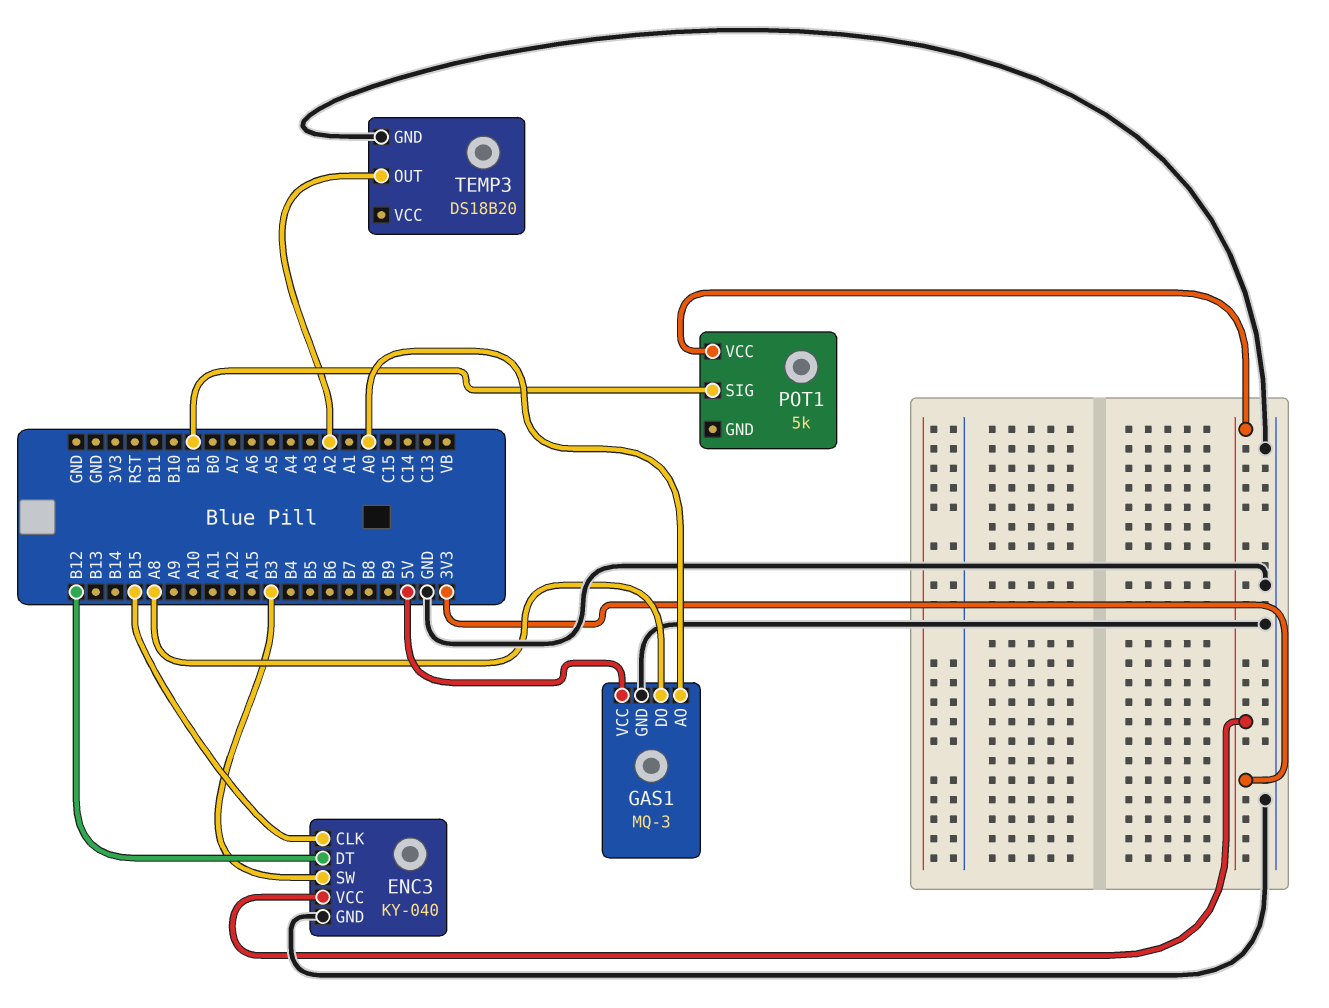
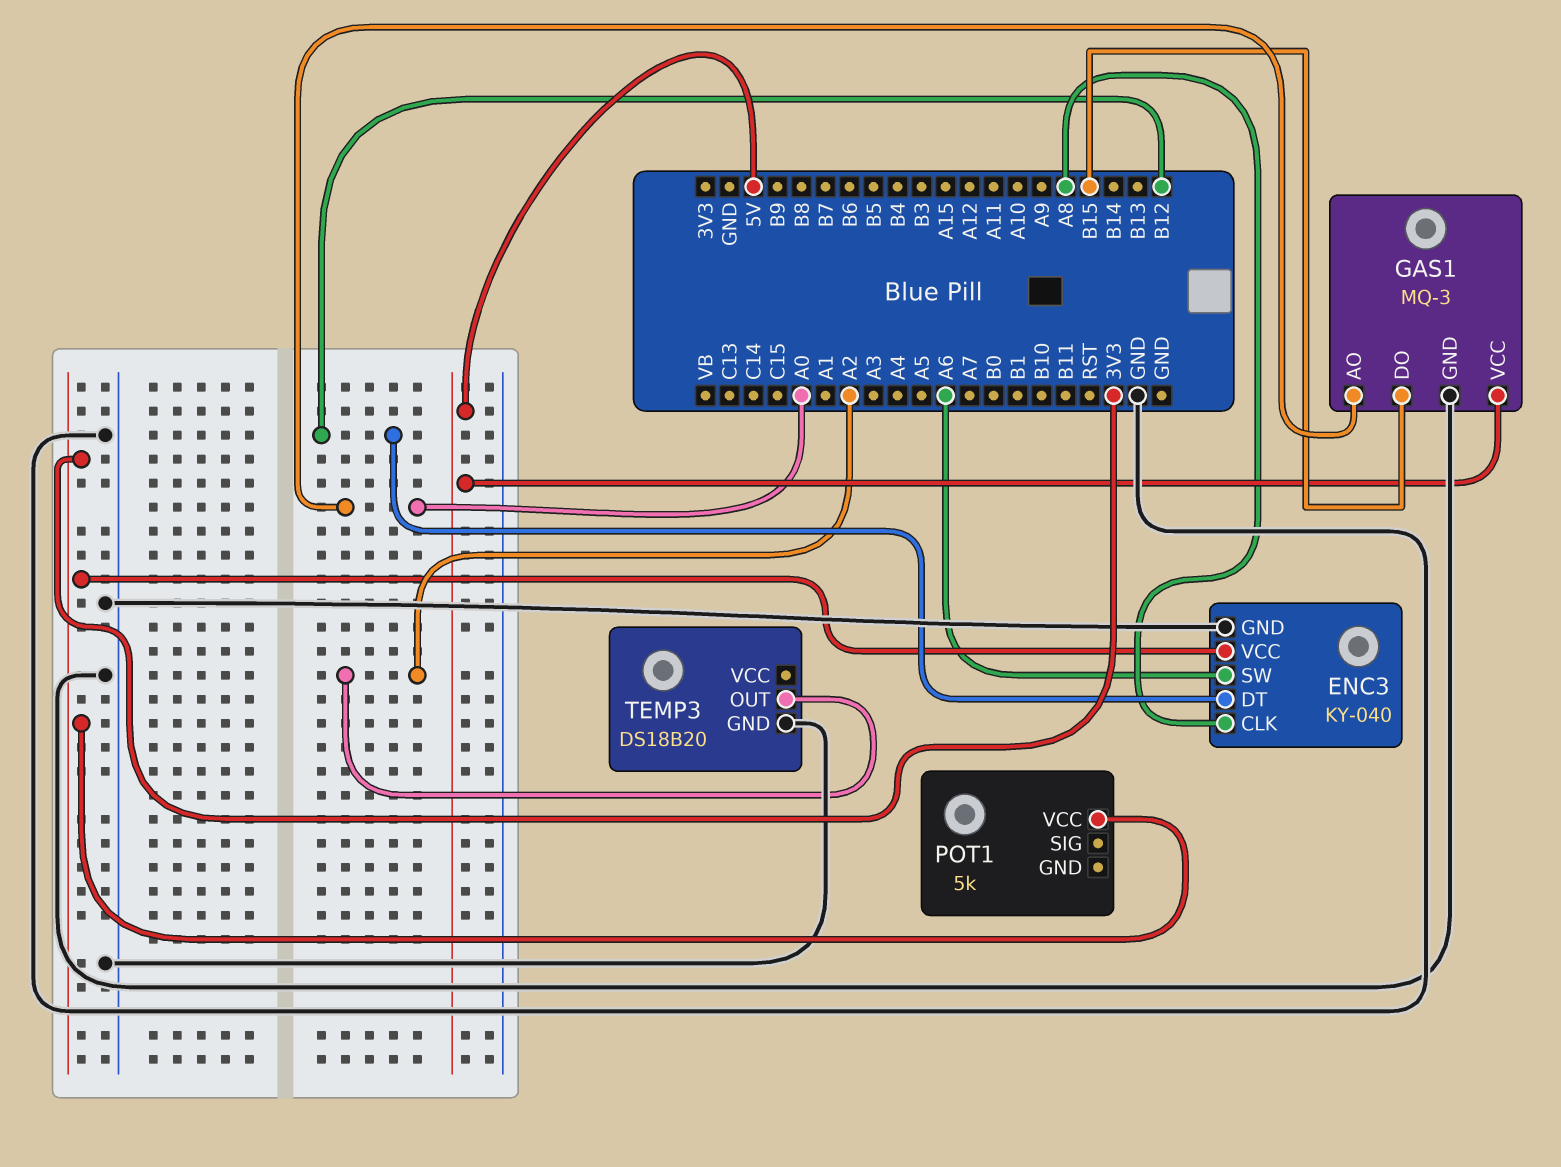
ENC3 pin CLK: B15 -> A8
ENC3 pin SW: B3 -> A6
GAS1 pin DO: A8 -> B15
POT1 pin SIG: B1 -> none

